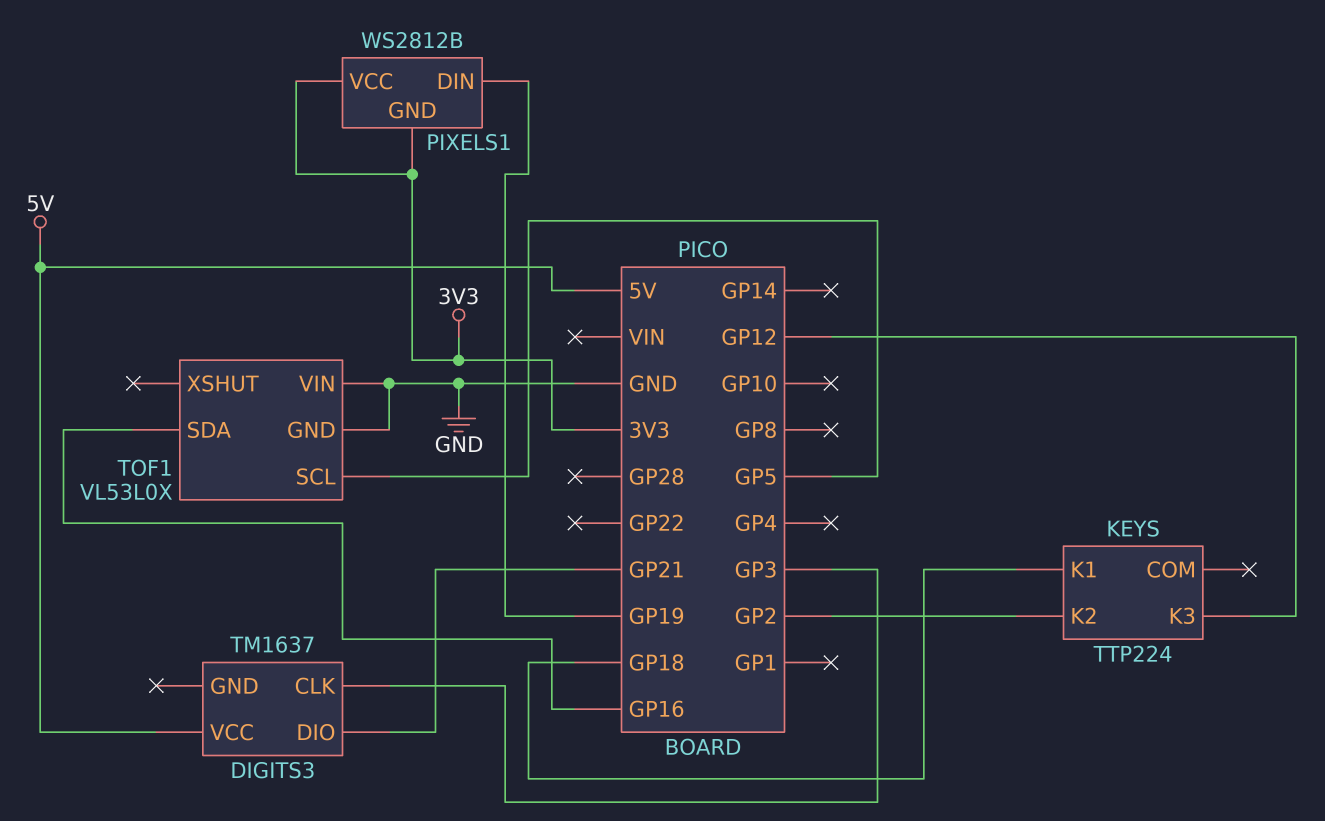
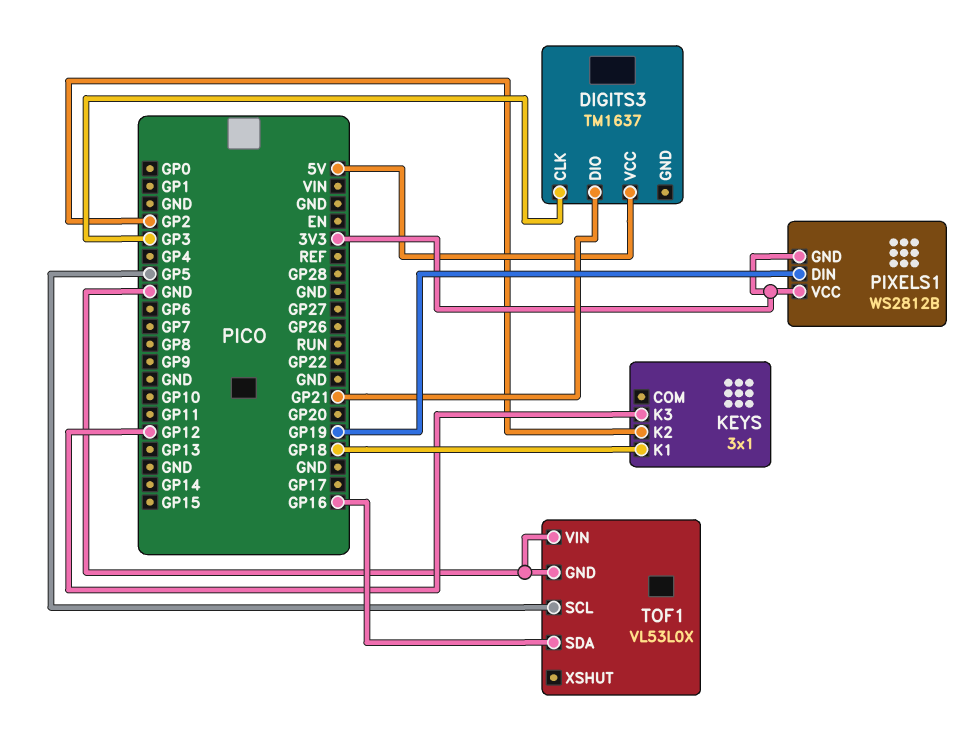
KEYS: TTP224 -> 3x1

